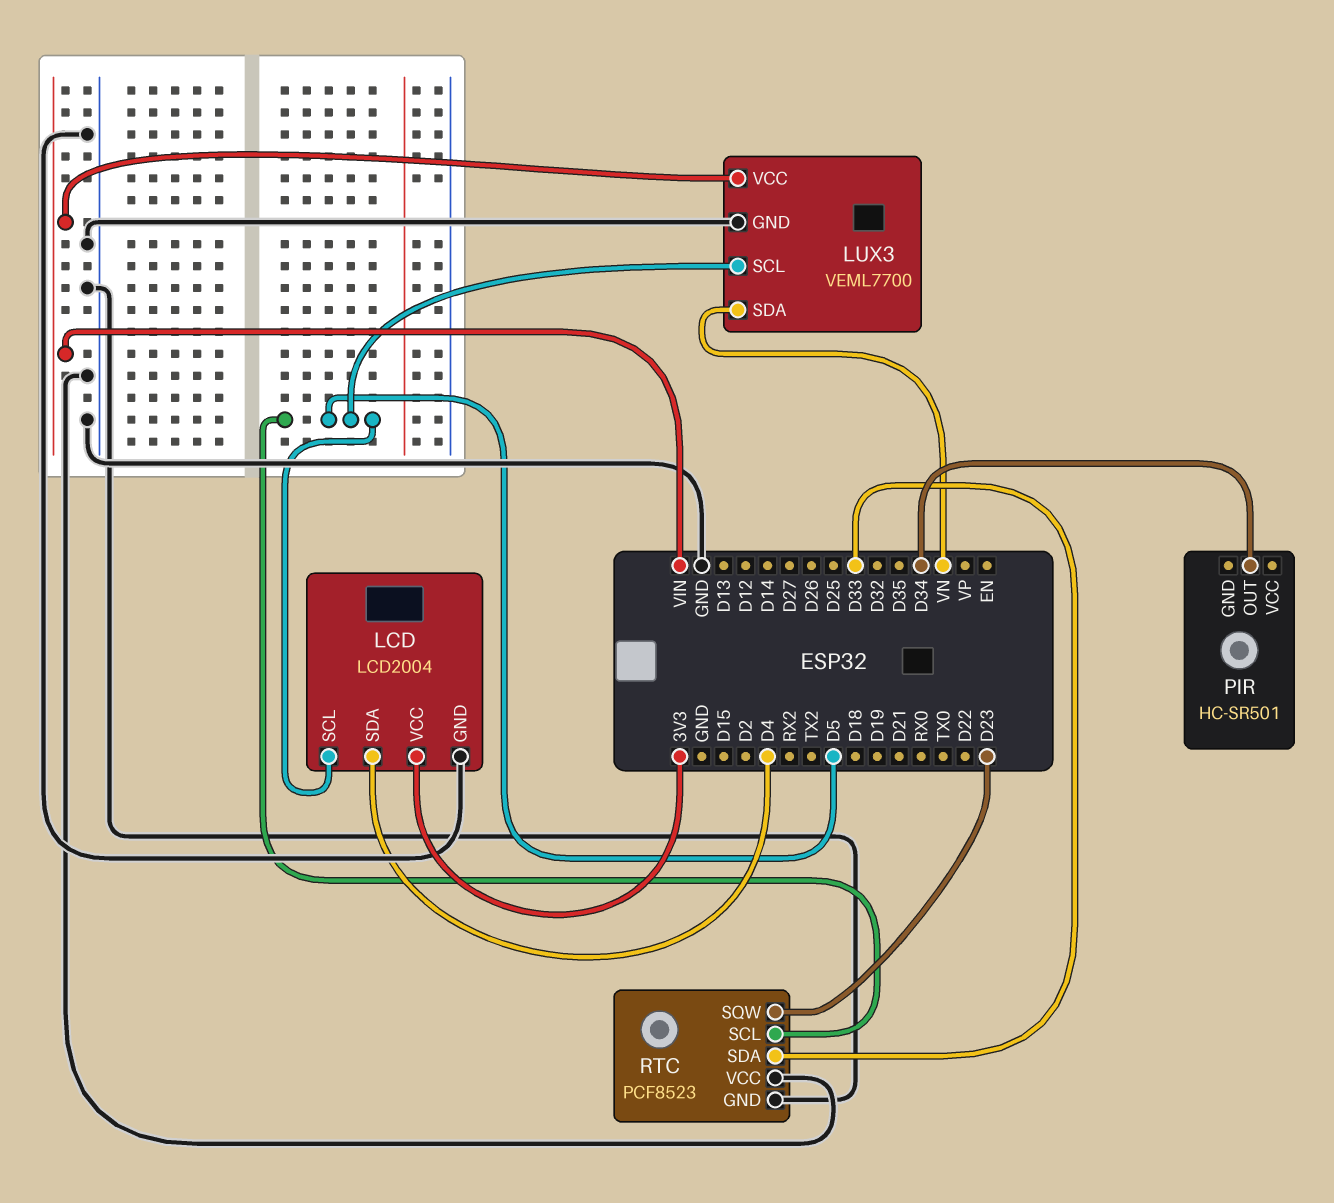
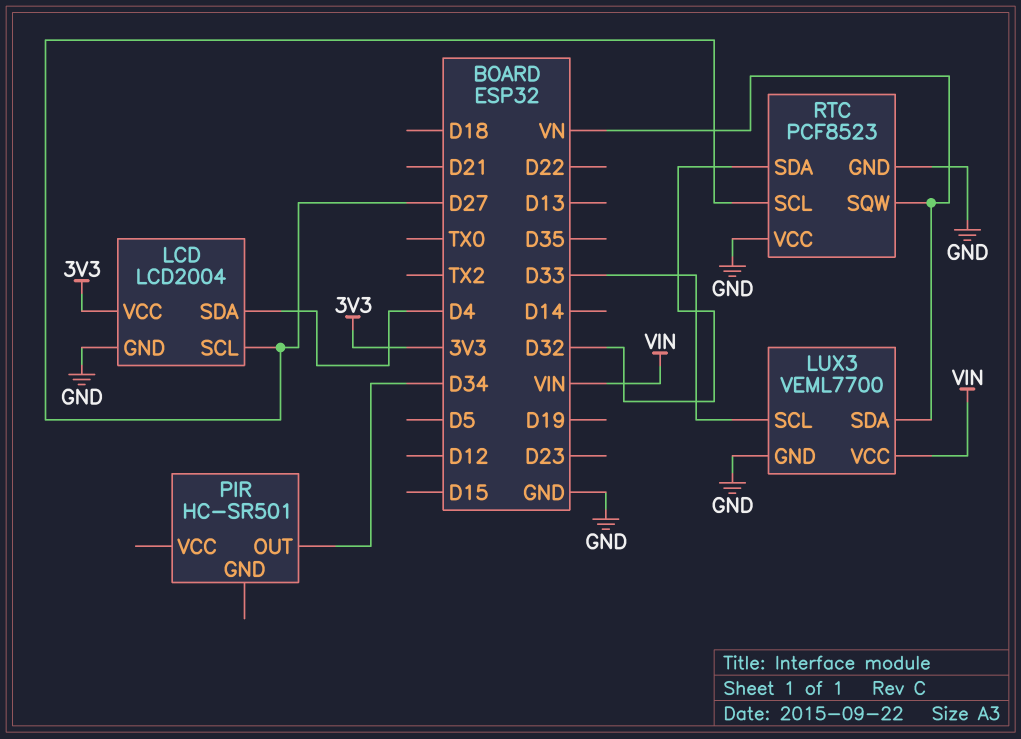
LCD pin SCL: D5 -> D27
LUX3 pin SCL: D5 -> D33
RTC pin SCL: D5 -> D27
RTC pin SDA: D33 -> D32
RTC pin SQW: D23 -> VN

